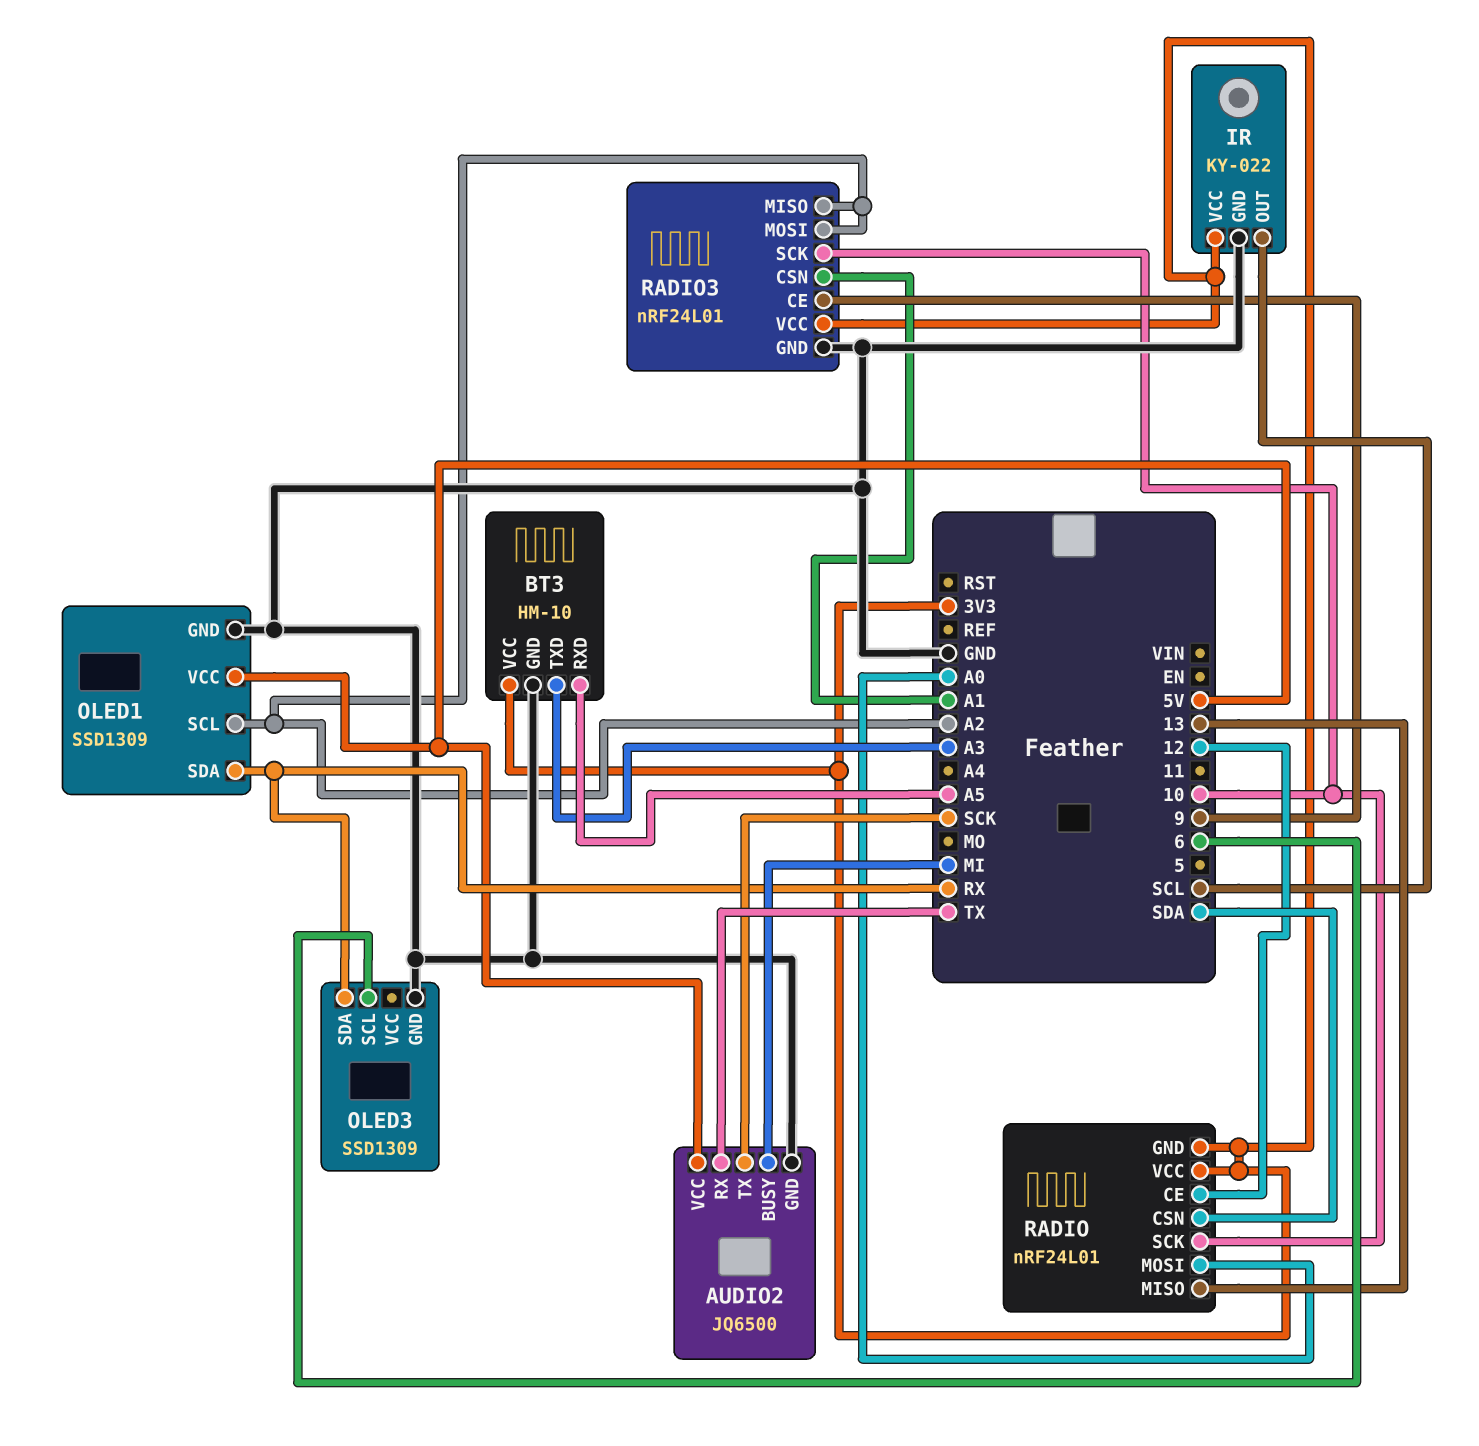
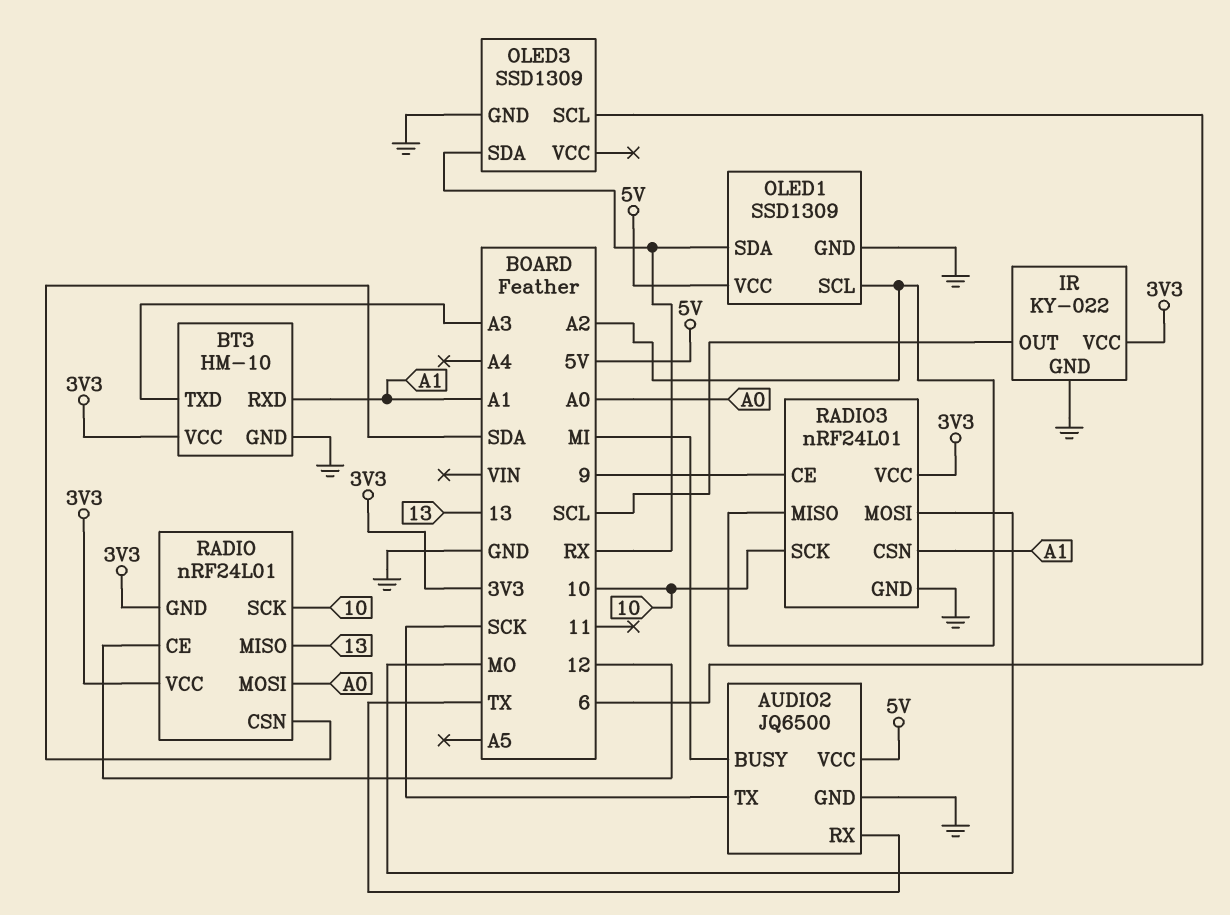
BT3 pin RXD: A5 -> A1
RADIO3 pin MOSI: A2 -> MO

